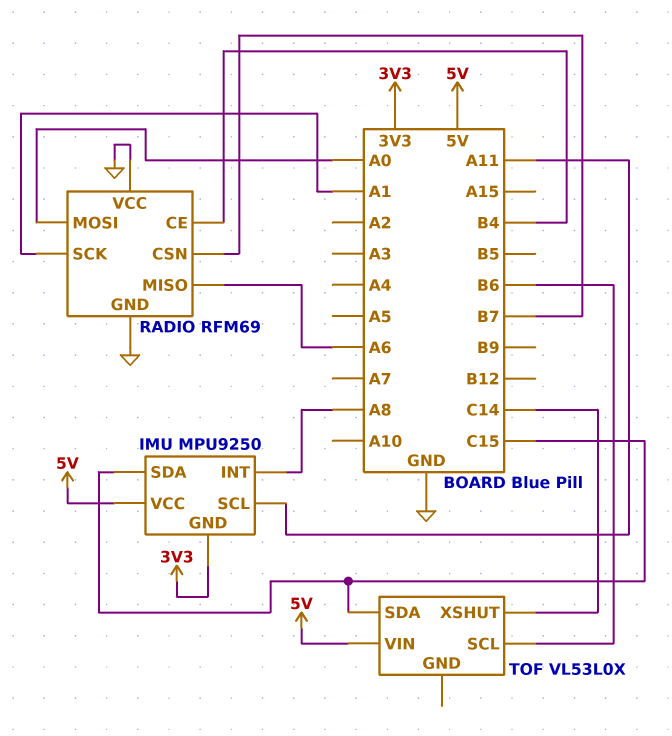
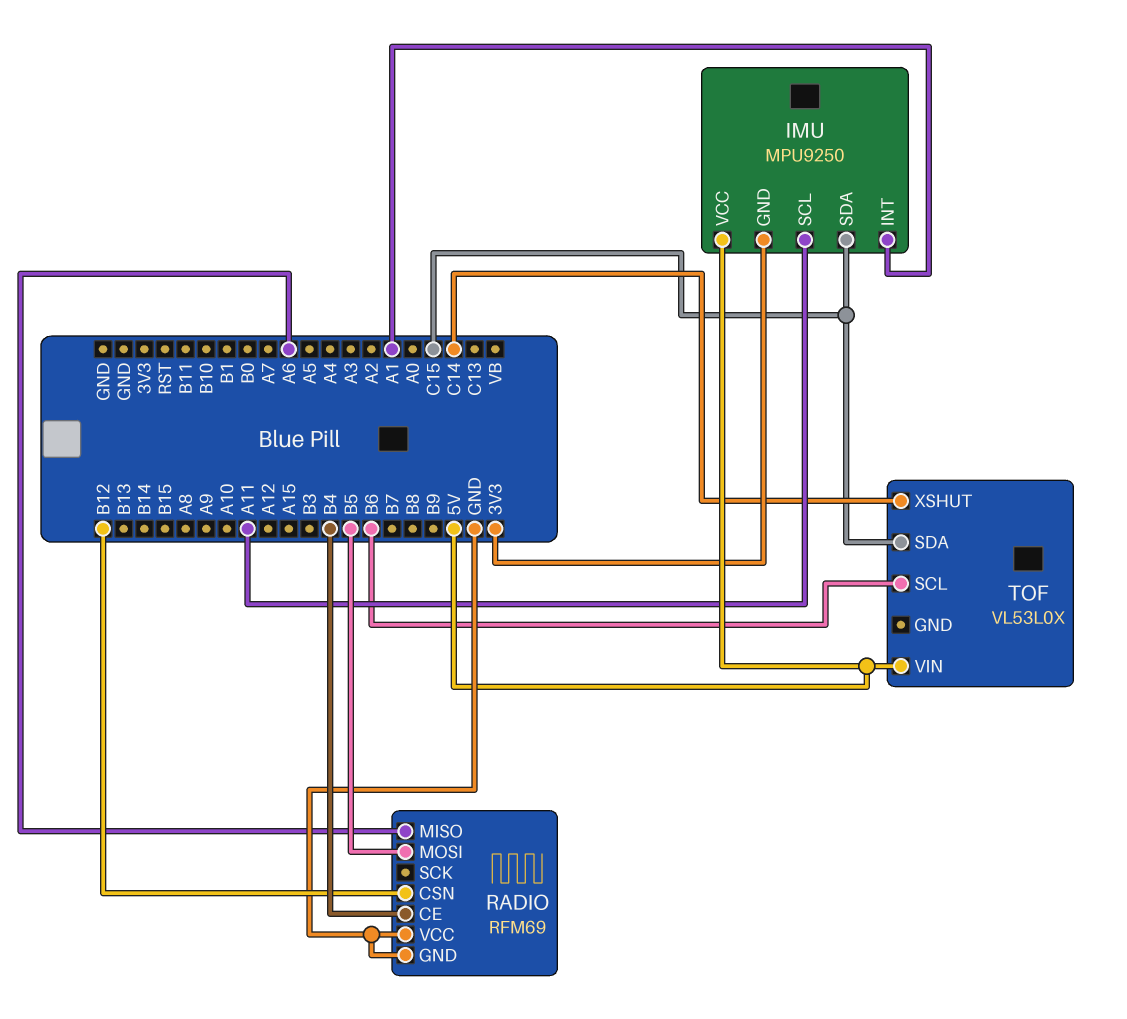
IMU pin INT: A8 -> A1
RADIO pin CSN: B7 -> B12
RADIO pin MOSI: A0 -> B5
RADIO pin SCK: A1 -> none

